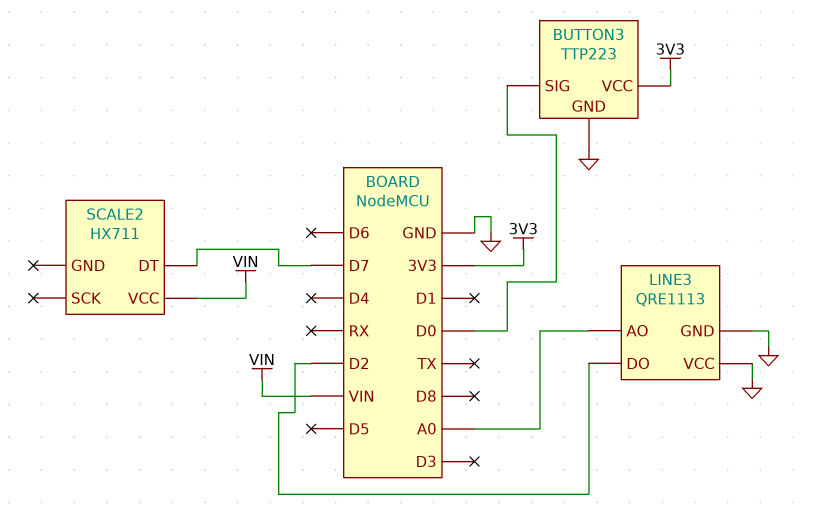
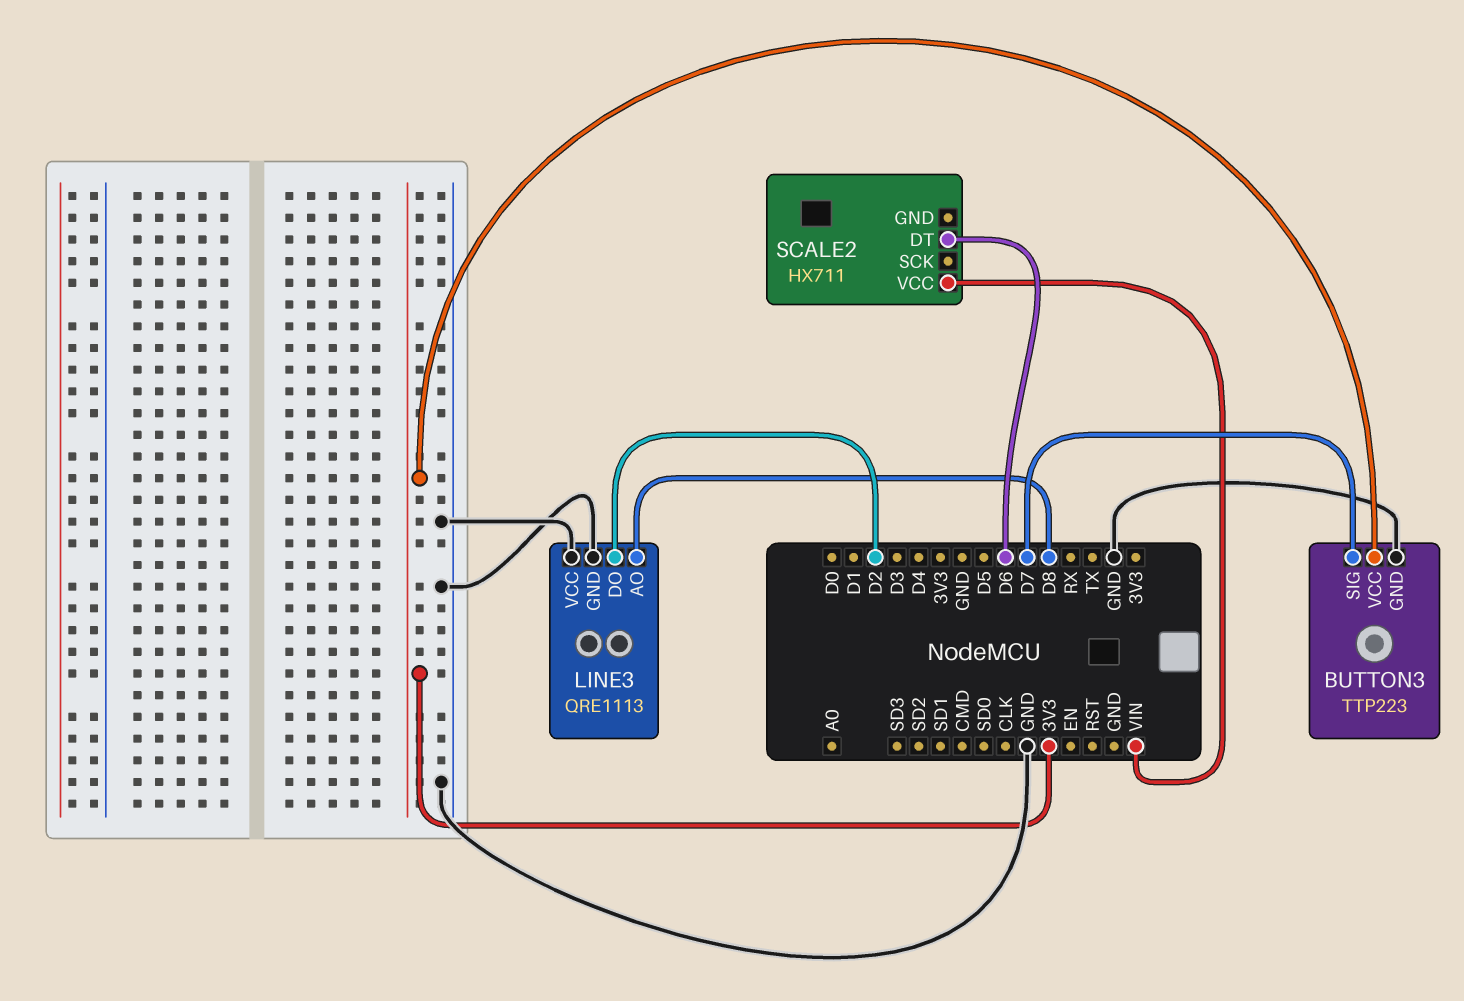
BUTTON3 pin SIG: D0 -> D7
LINE3 pin AO: A0 -> D8
SCALE2 pin DT: D7 -> D6

